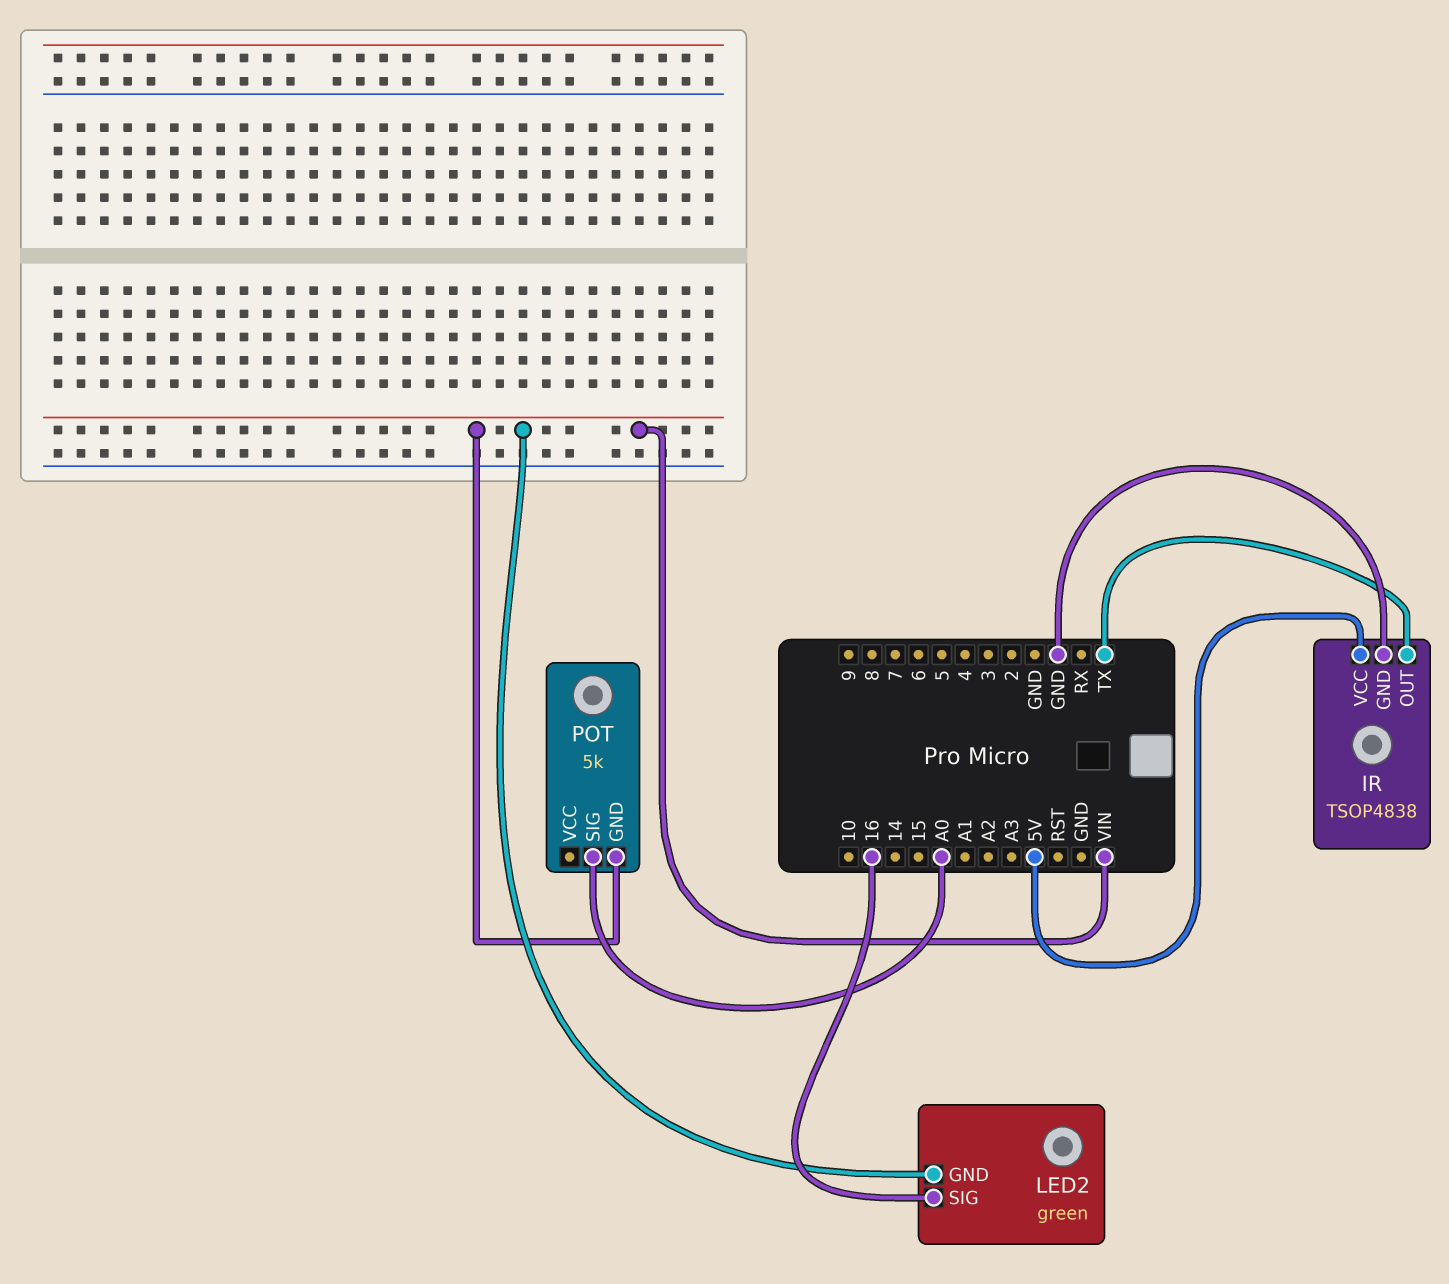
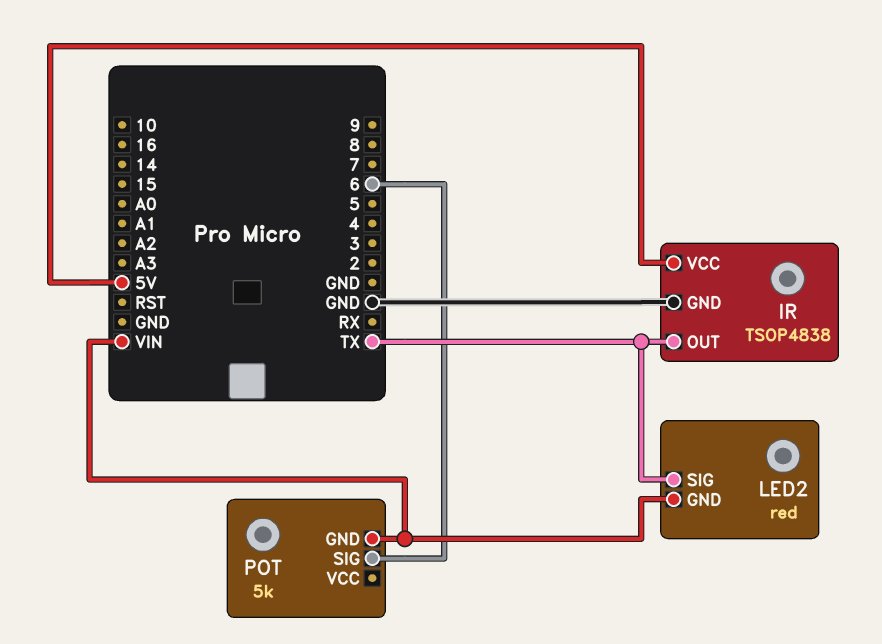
LED2: green -> red
LED2 pin SIG: 16 -> TX
POT pin SIG: A0 -> 6

